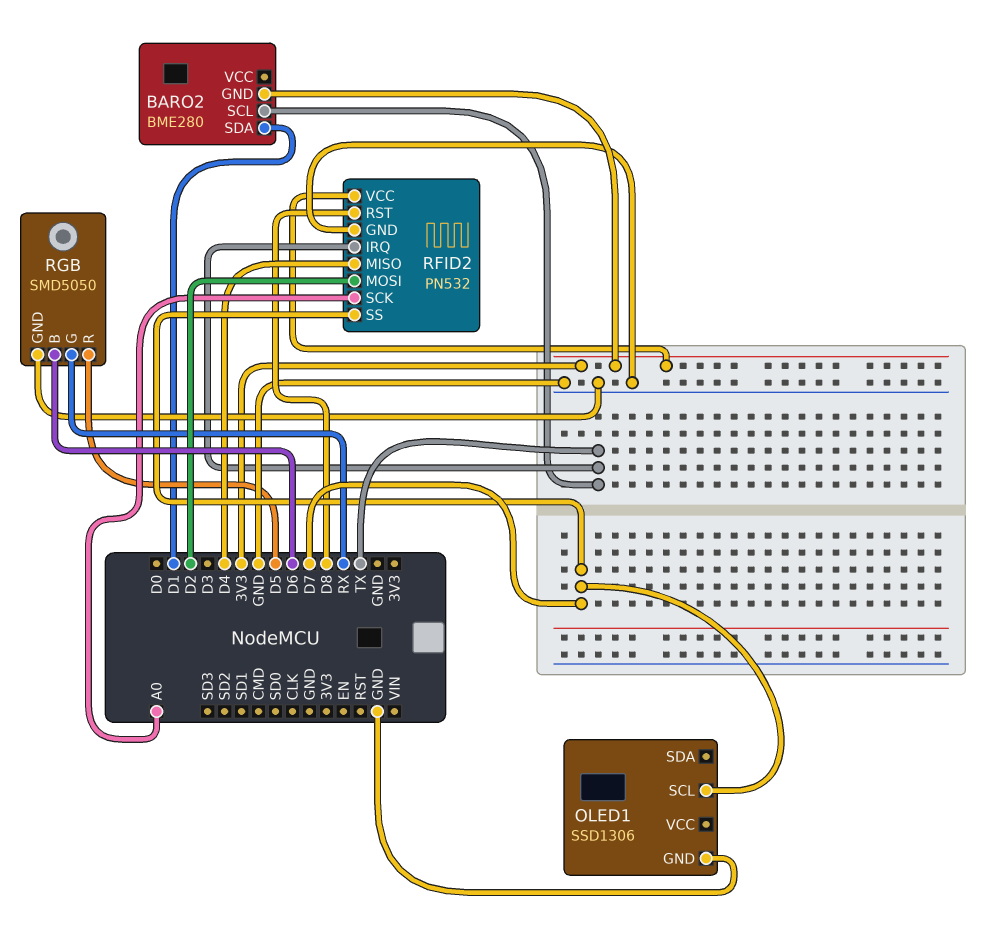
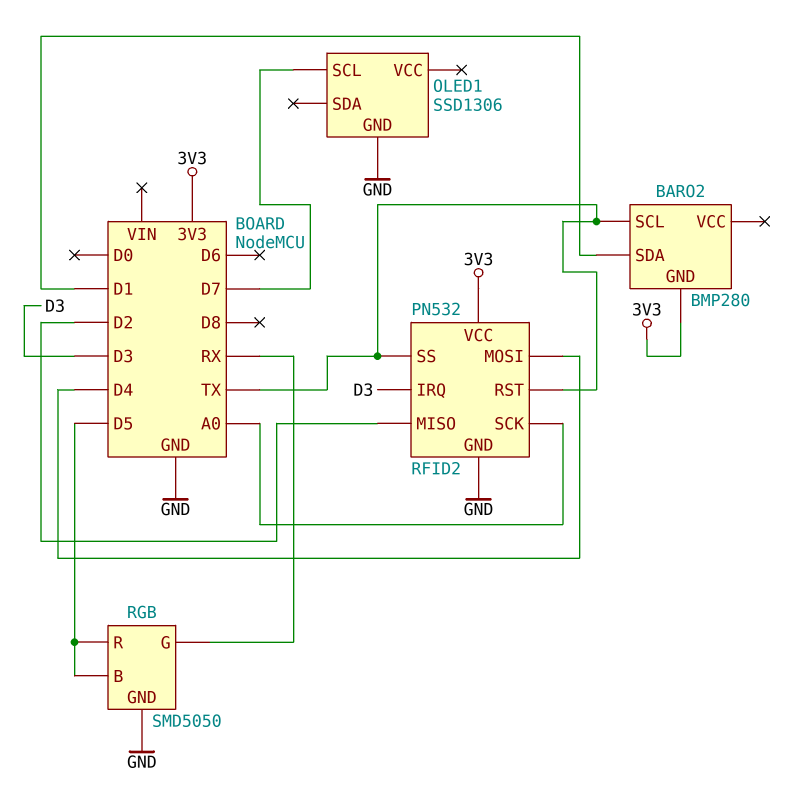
BARO2: BME280 -> BMP280
RFID2 pin IRQ: TX -> D3
RFID2 pin MISO: D4 -> D2
RFID2 pin MOSI: D2 -> D4
RFID2 pin RST: D8 -> TX
RFID2 pin SS: D7 -> TX
RGB pin B: D6 -> D5

